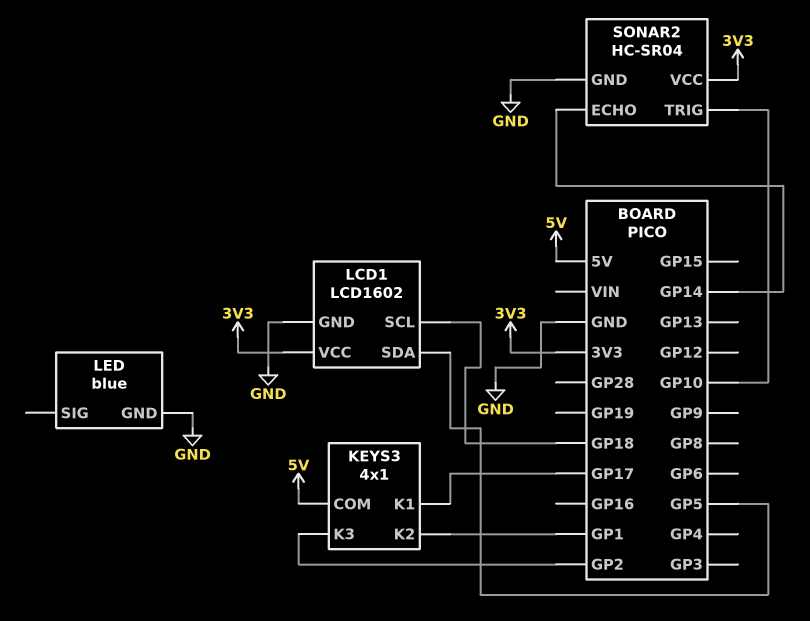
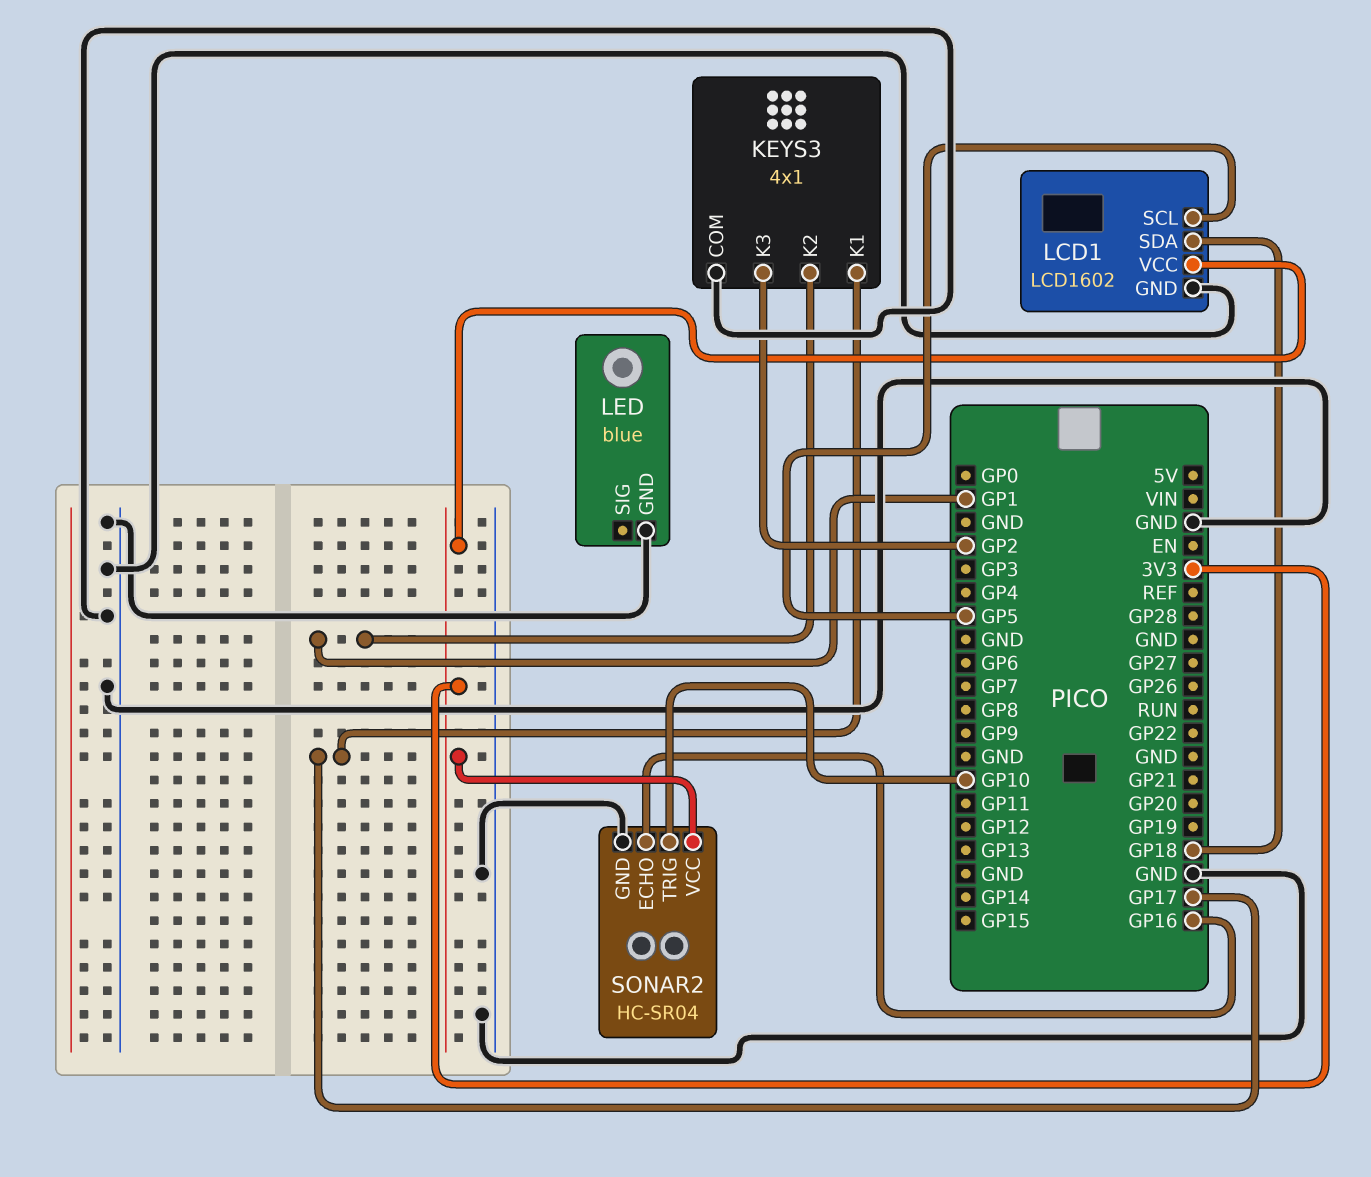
KEYS3 pin COM: 5V -> GND
LCD1 pin SCL: GP18 -> GP5
LCD1 pin SDA: GP5 -> GP18
SONAR2 pin ECHO: GP14 -> GP16

